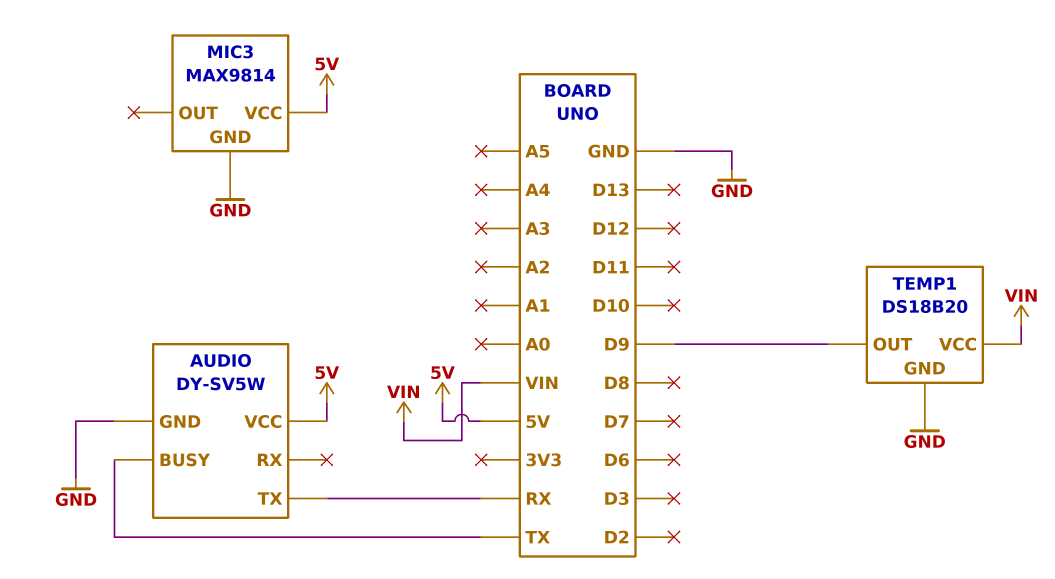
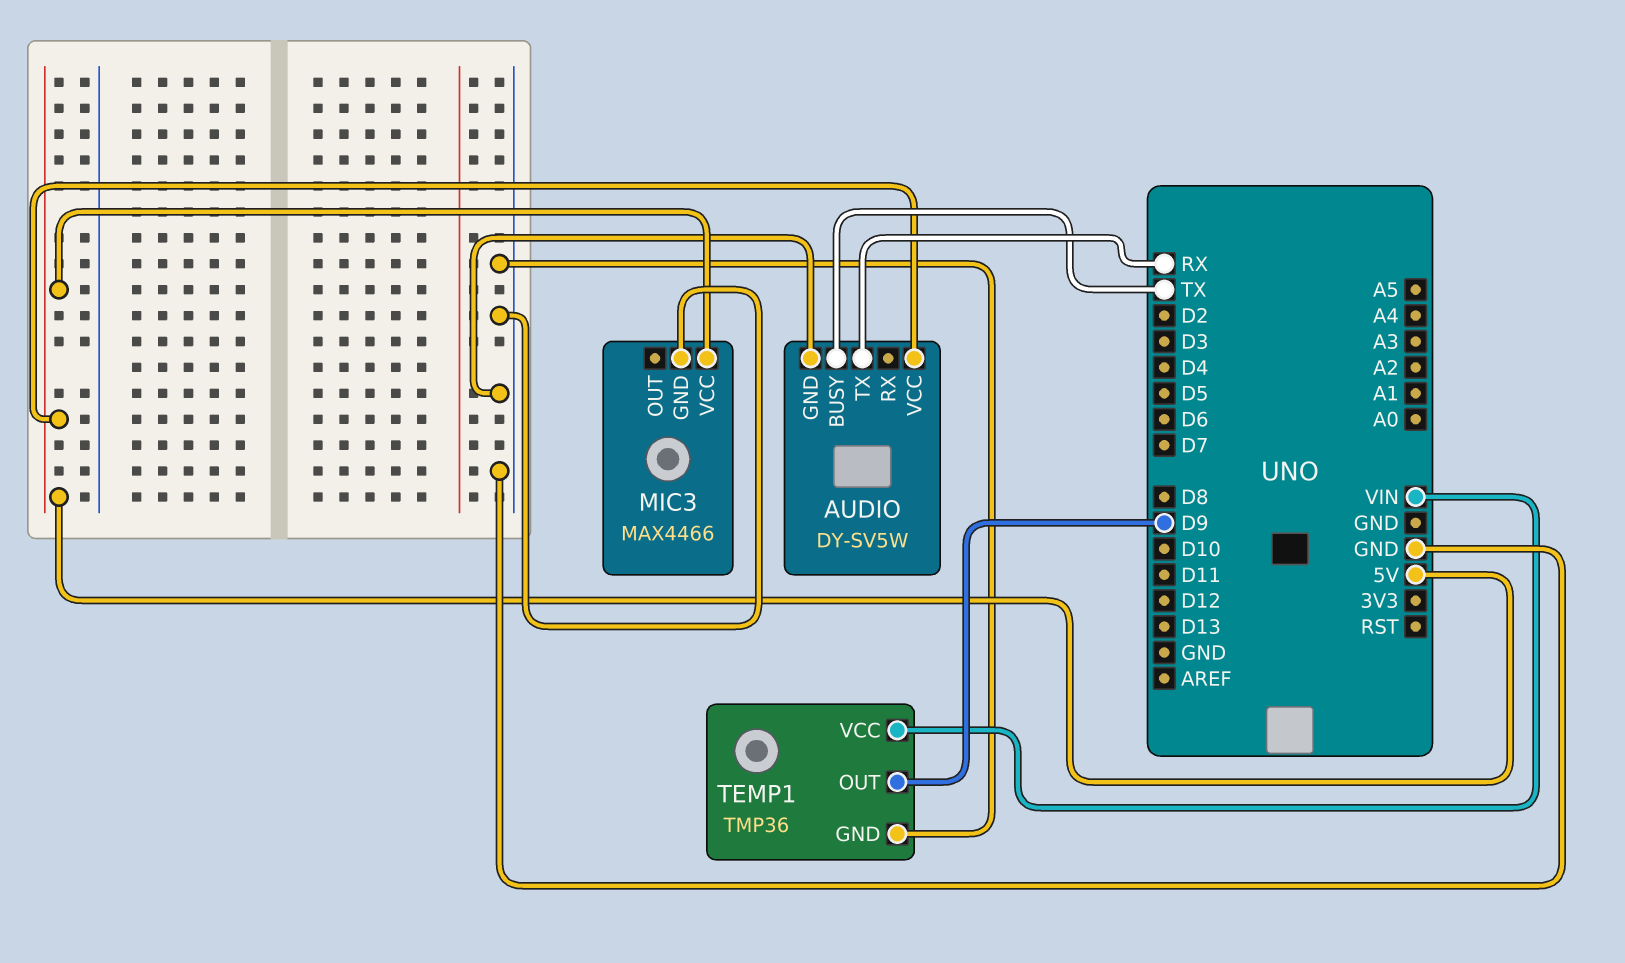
MIC3: MAX9814 -> MAX4466
TEMP1: DS18B20 -> TMP36

